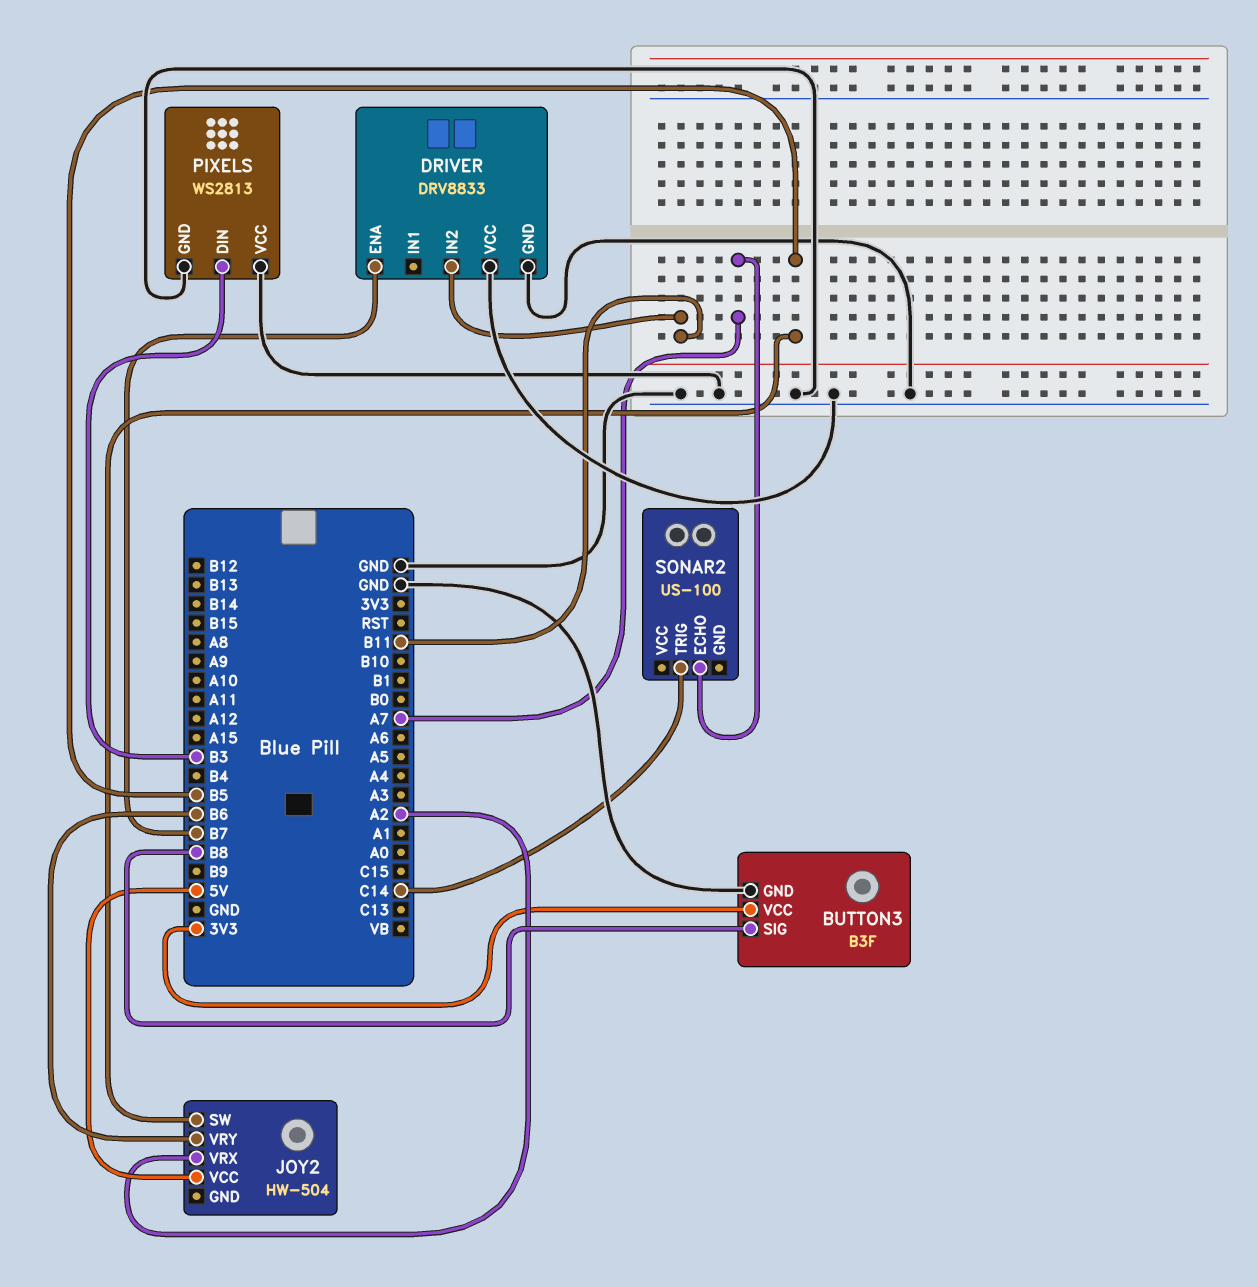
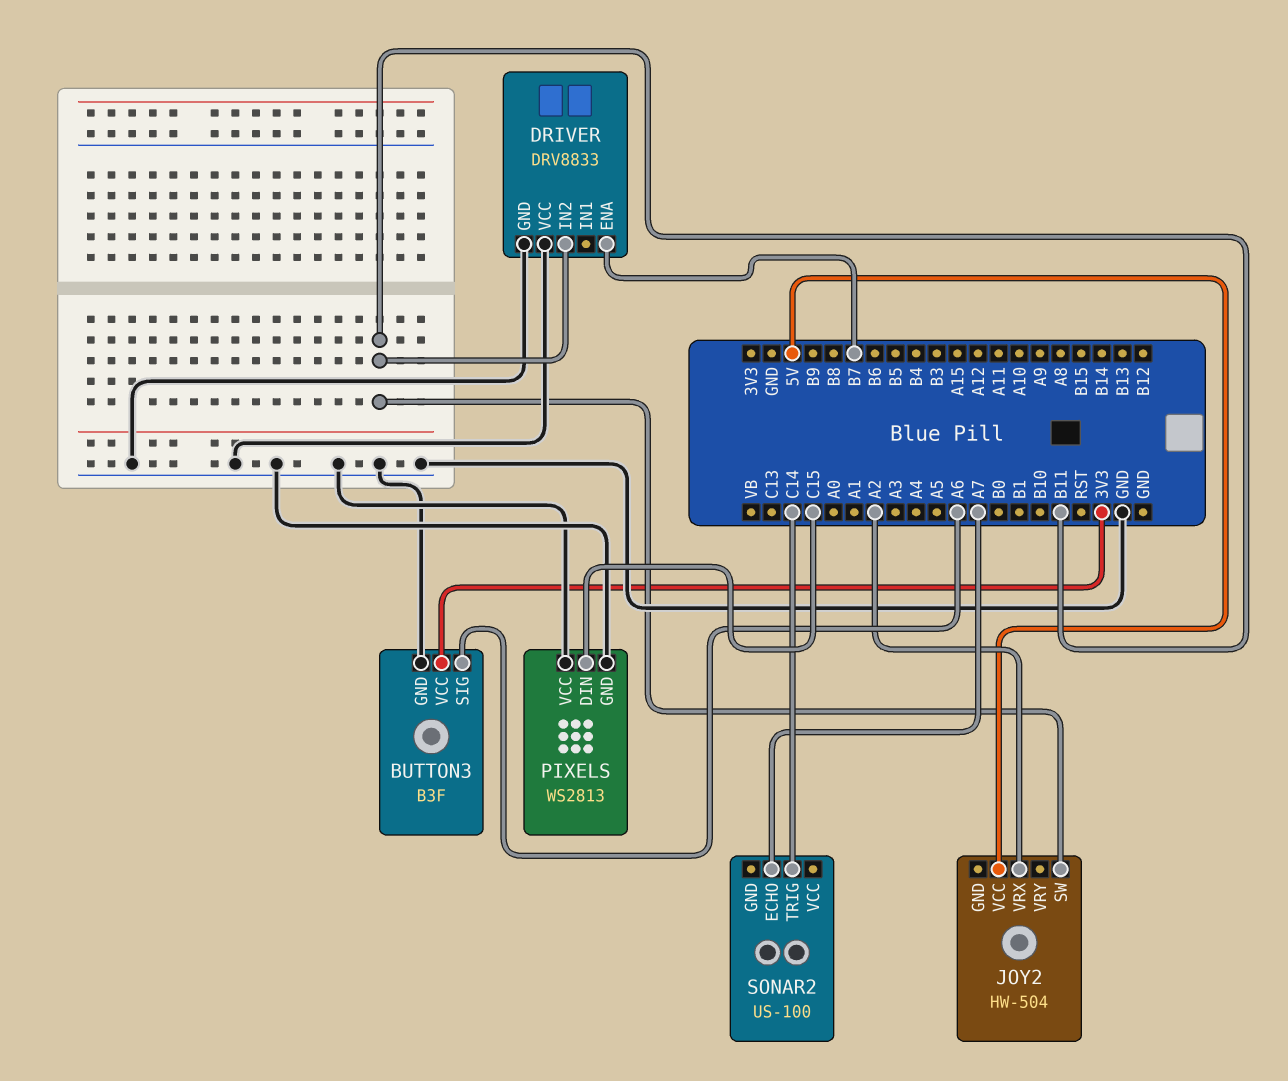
BUTTON3 pin SIG: B8 -> A6
JOY2 pin SW: B5 -> B11
JOY2 pin VRY: B6 -> none
PIXELS pin DIN: B3 -> C15

